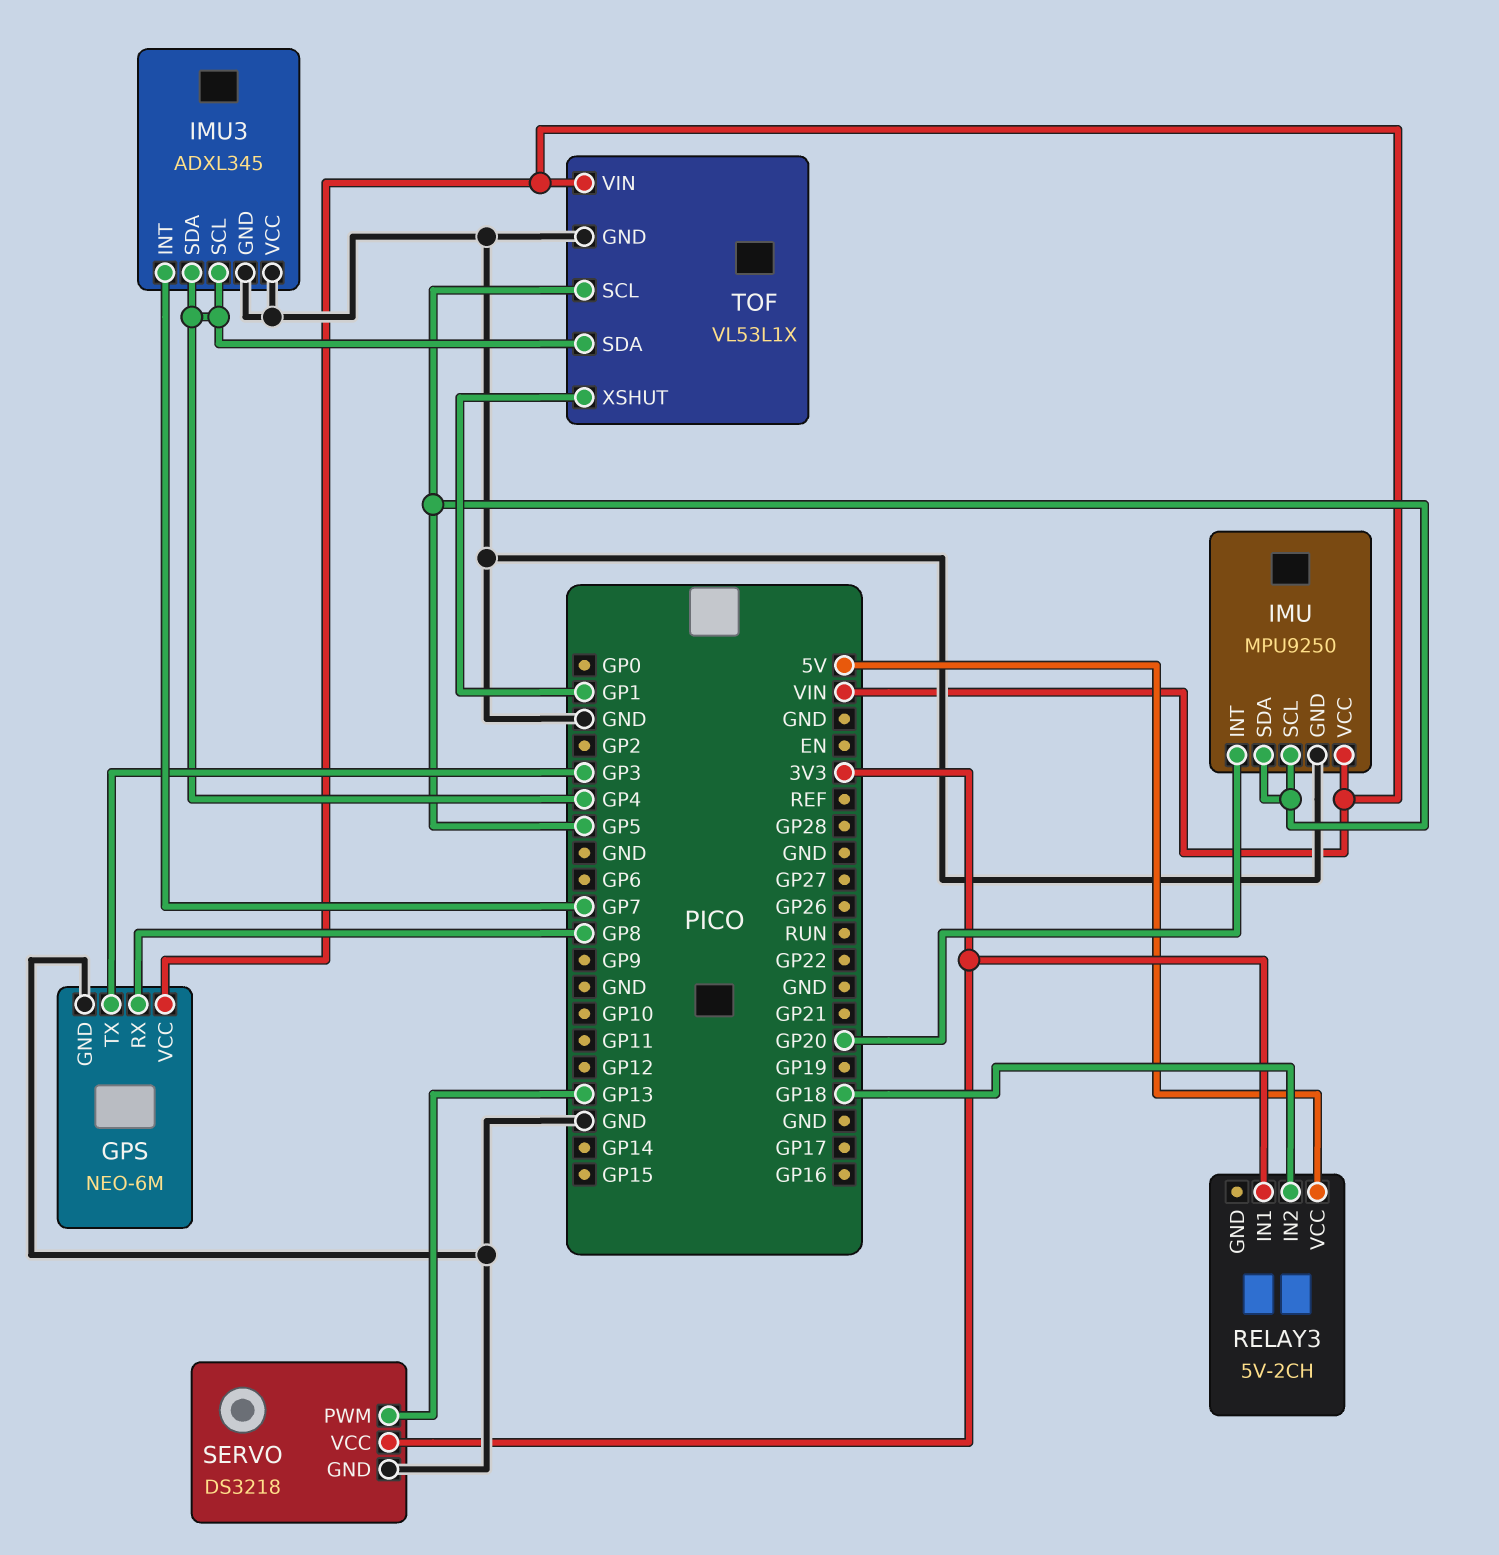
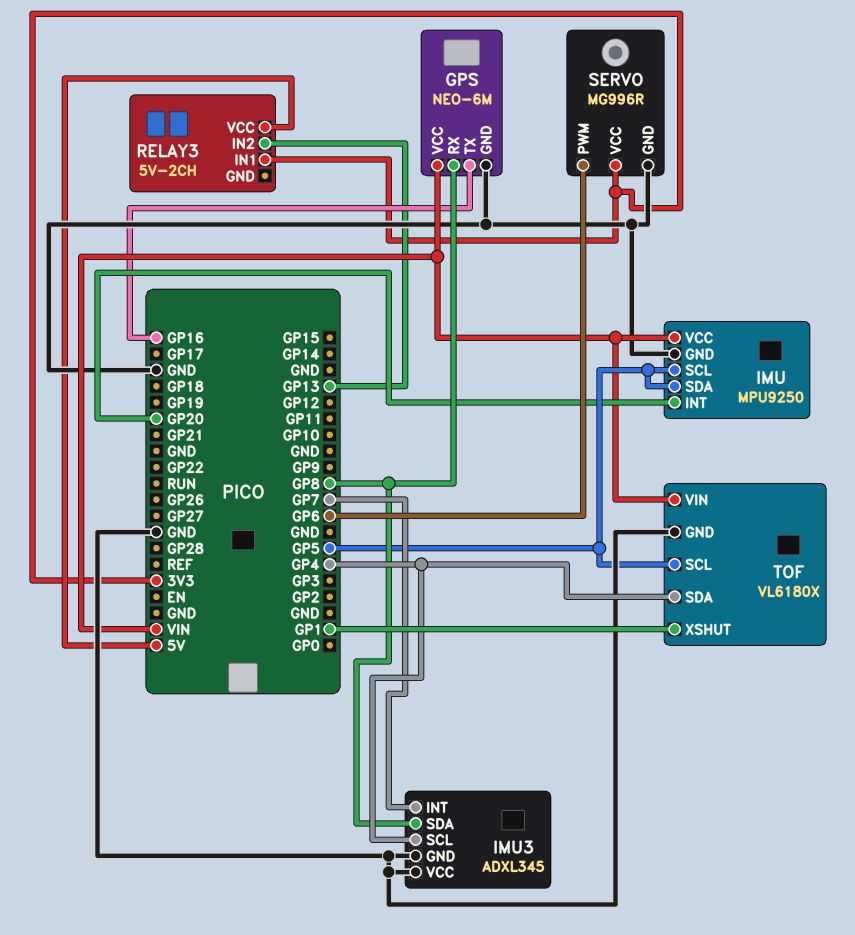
GPS pin TX: GP3 -> GP16
IMU3 pin SDA: GP4 -> GP8
RELAY3 pin IN2: GP18 -> GP13
SERVO: DS3218 -> MG996R
SERVO pin PWM: GP13 -> GP6
TOF: VL53L1X -> VL6180X

